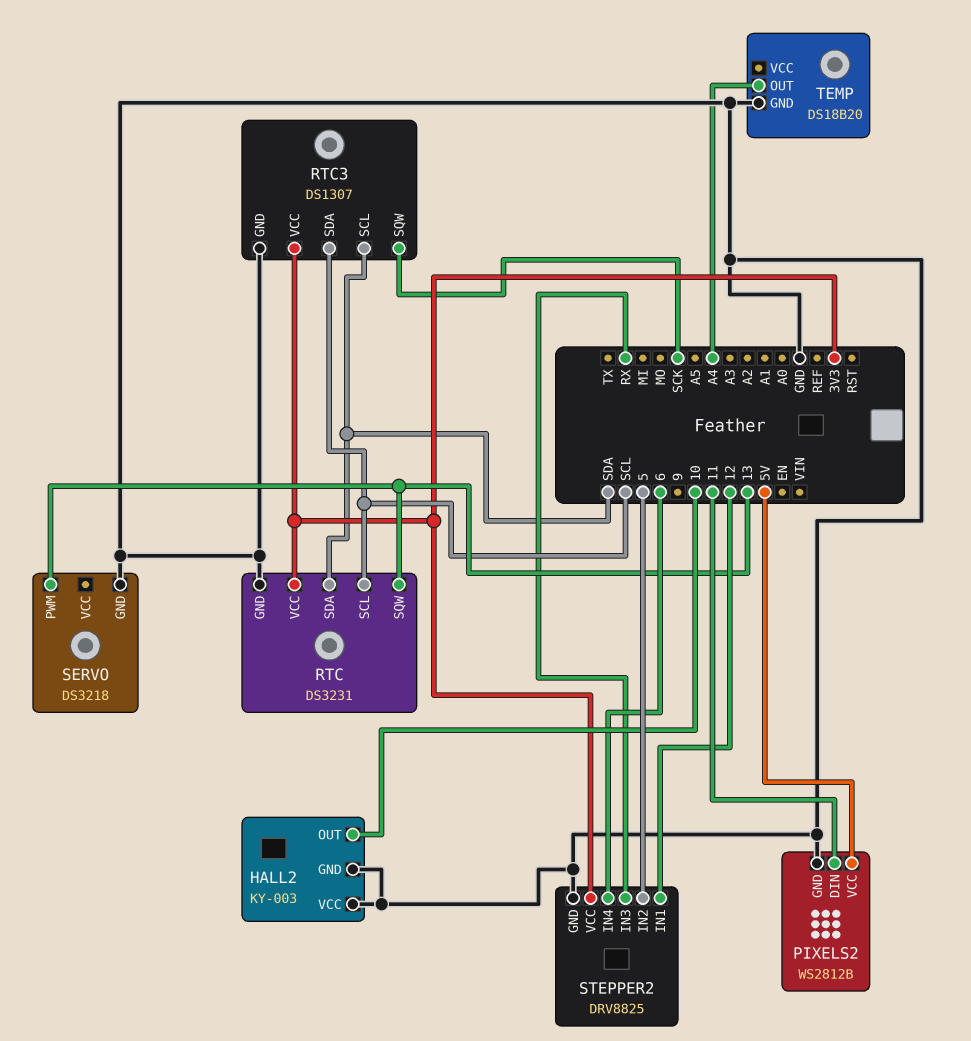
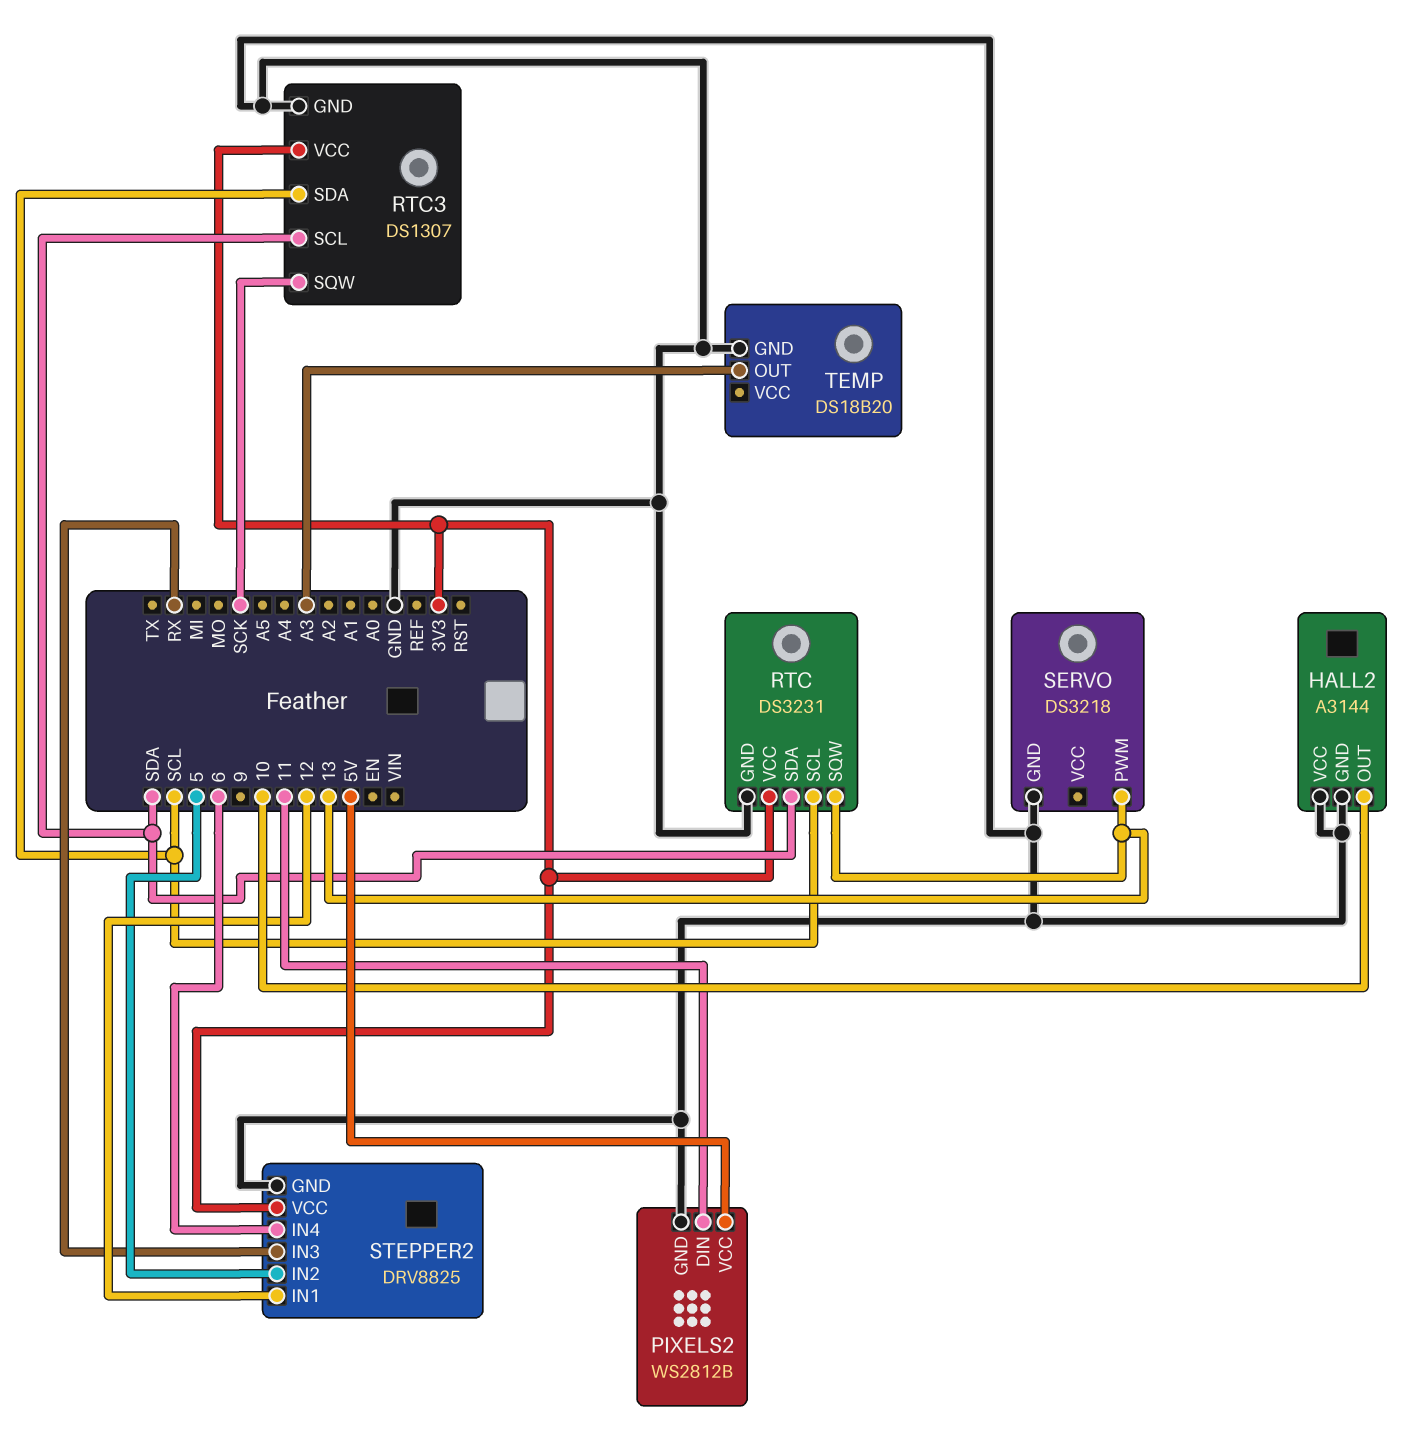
HALL2: KY-003 -> A3144
TEMP pin OUT: A4 -> A3

